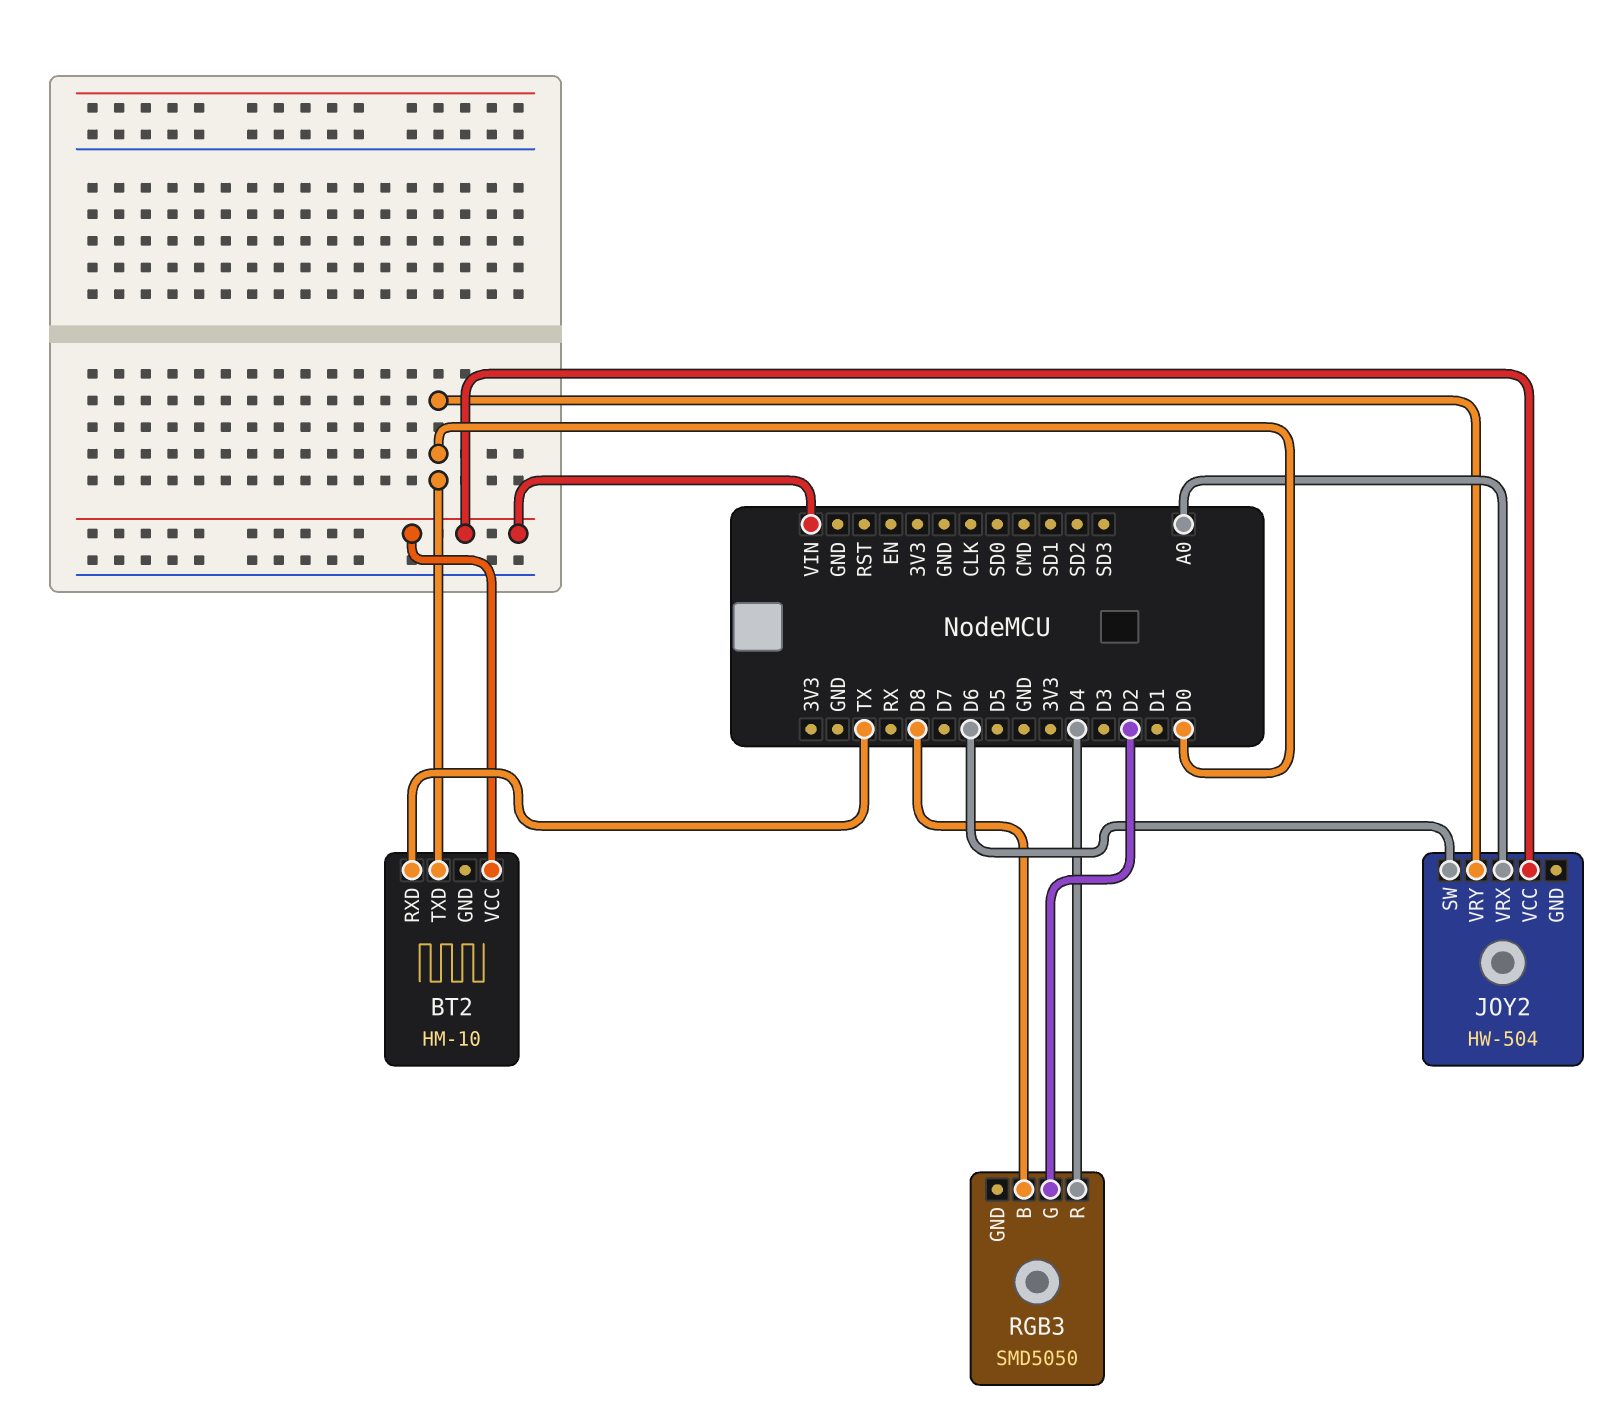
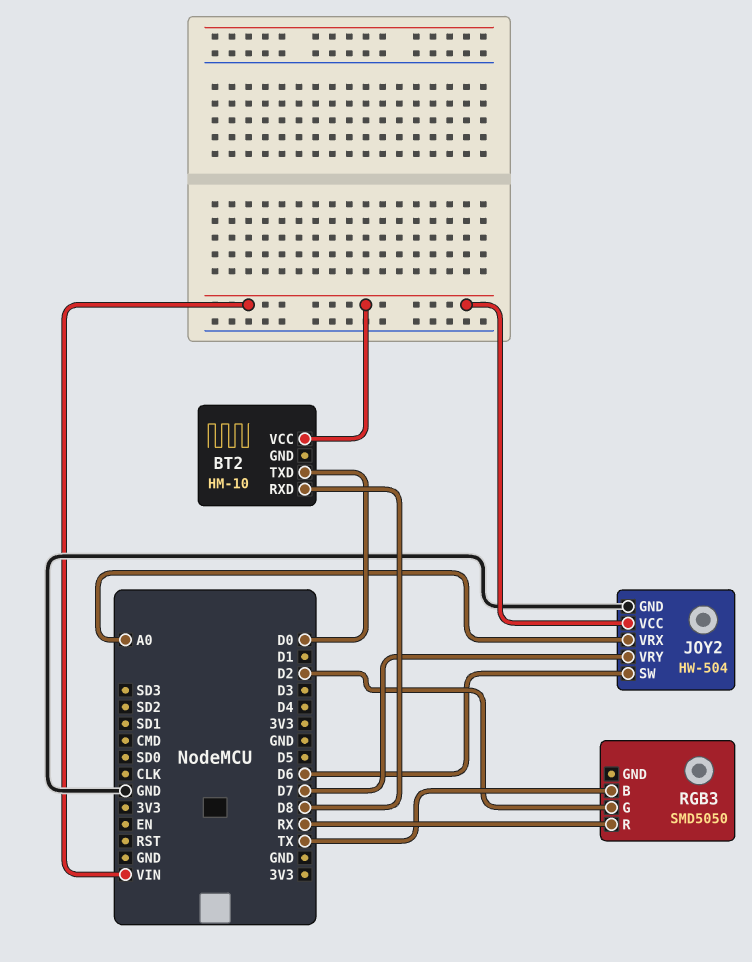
BT2 pin RXD: TX -> D8
JOY2 pin GND: none -> GND
JOY2 pin VRY: D0 -> D7
RGB3 pin B: D8 -> TX
RGB3 pin R: D4 -> RX

